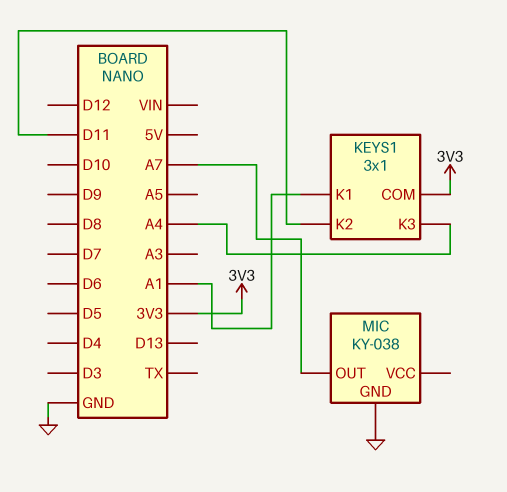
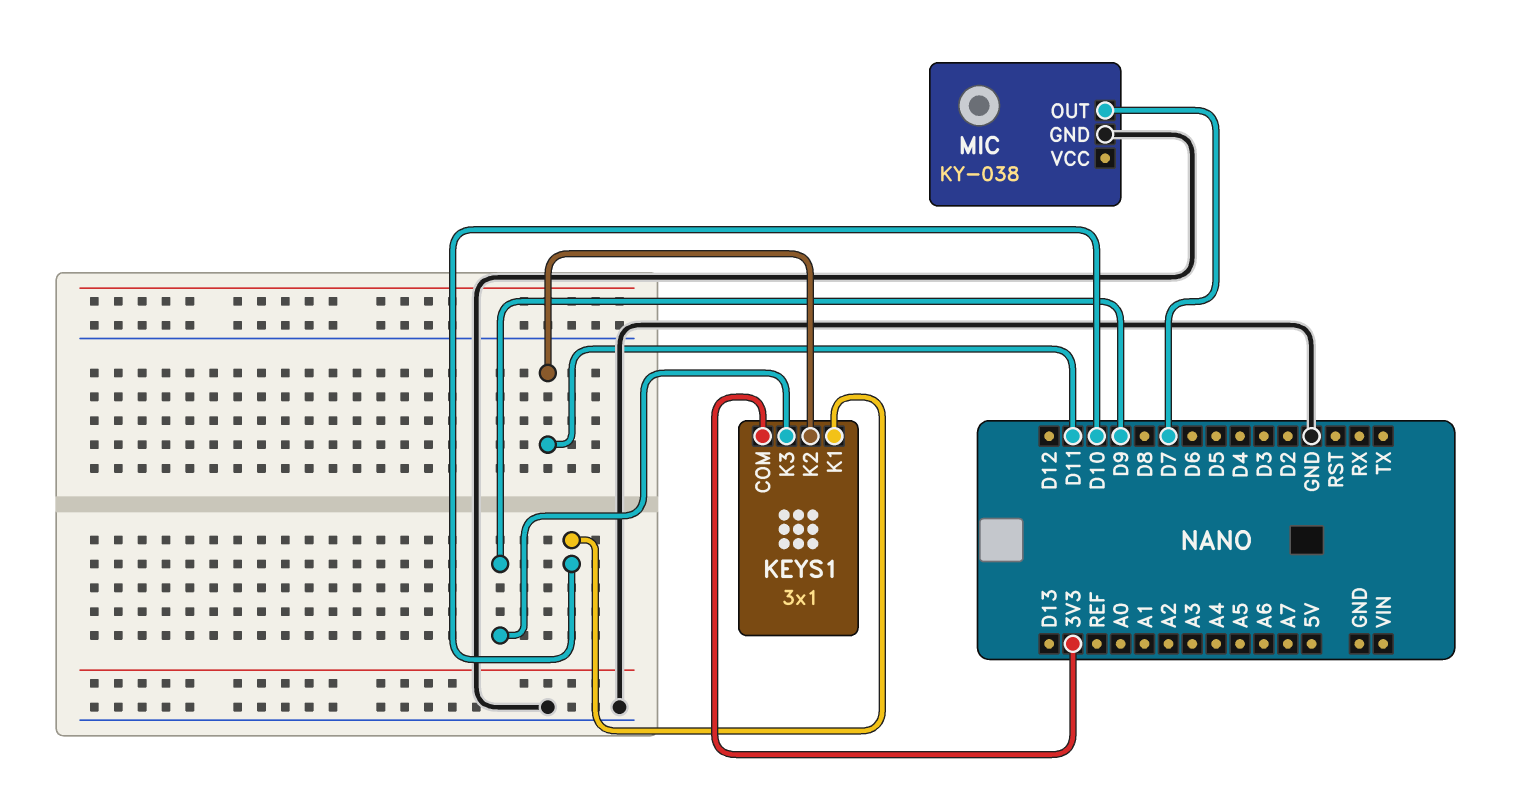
KEYS1 pin K1: A1 -> D10
KEYS1 pin K3: A4 -> D9
MIC pin OUT: A7 -> D7

